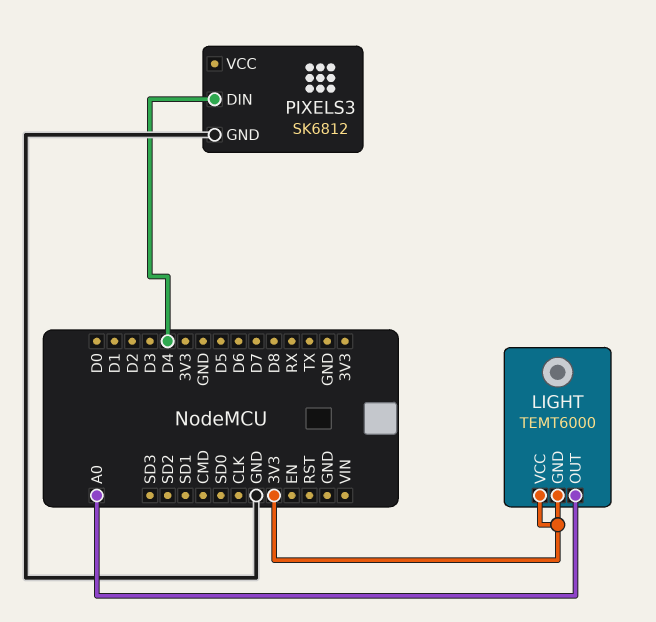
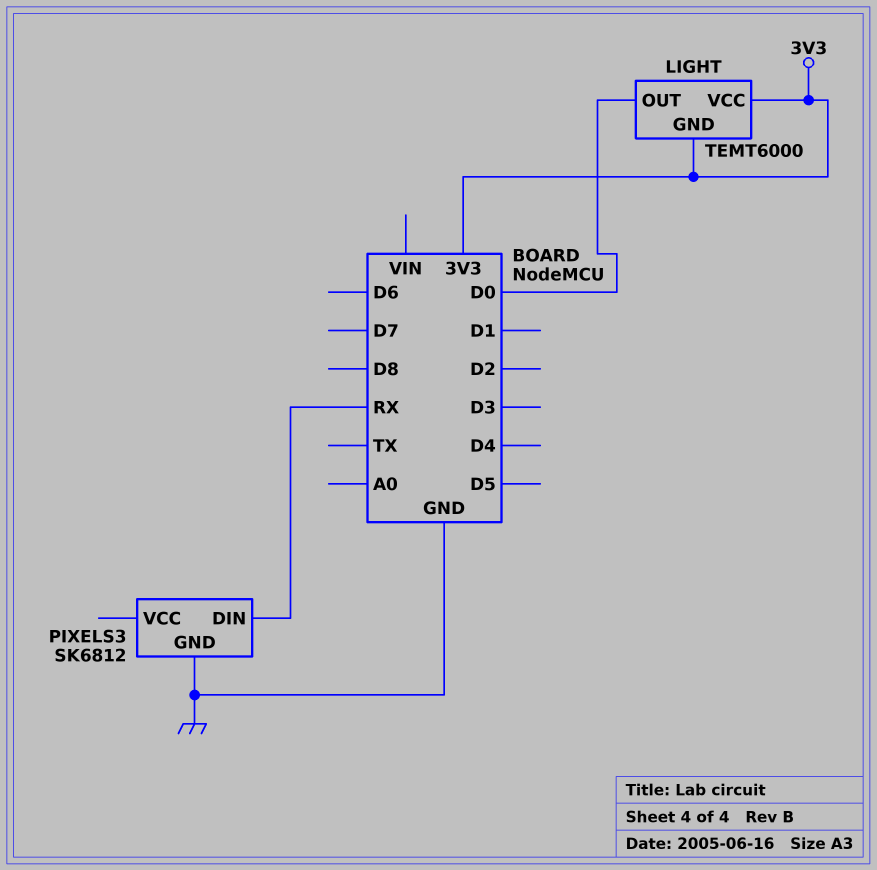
LIGHT pin OUT: A0 -> D0
PIXELS3 pin DIN: D4 -> RX

